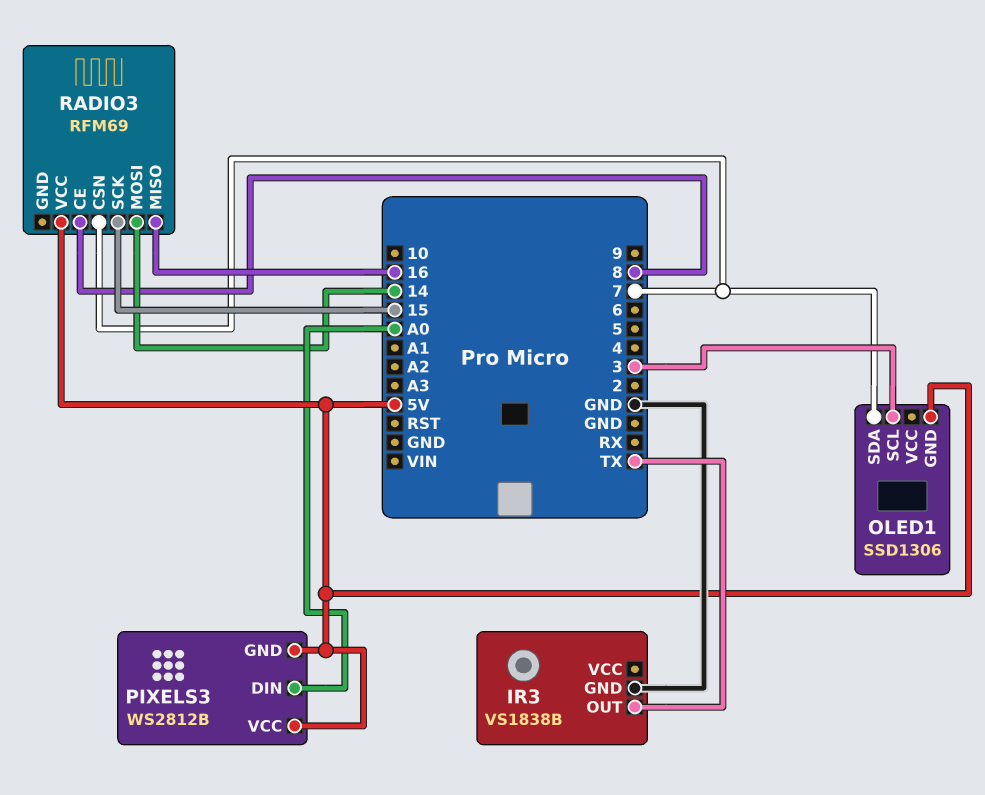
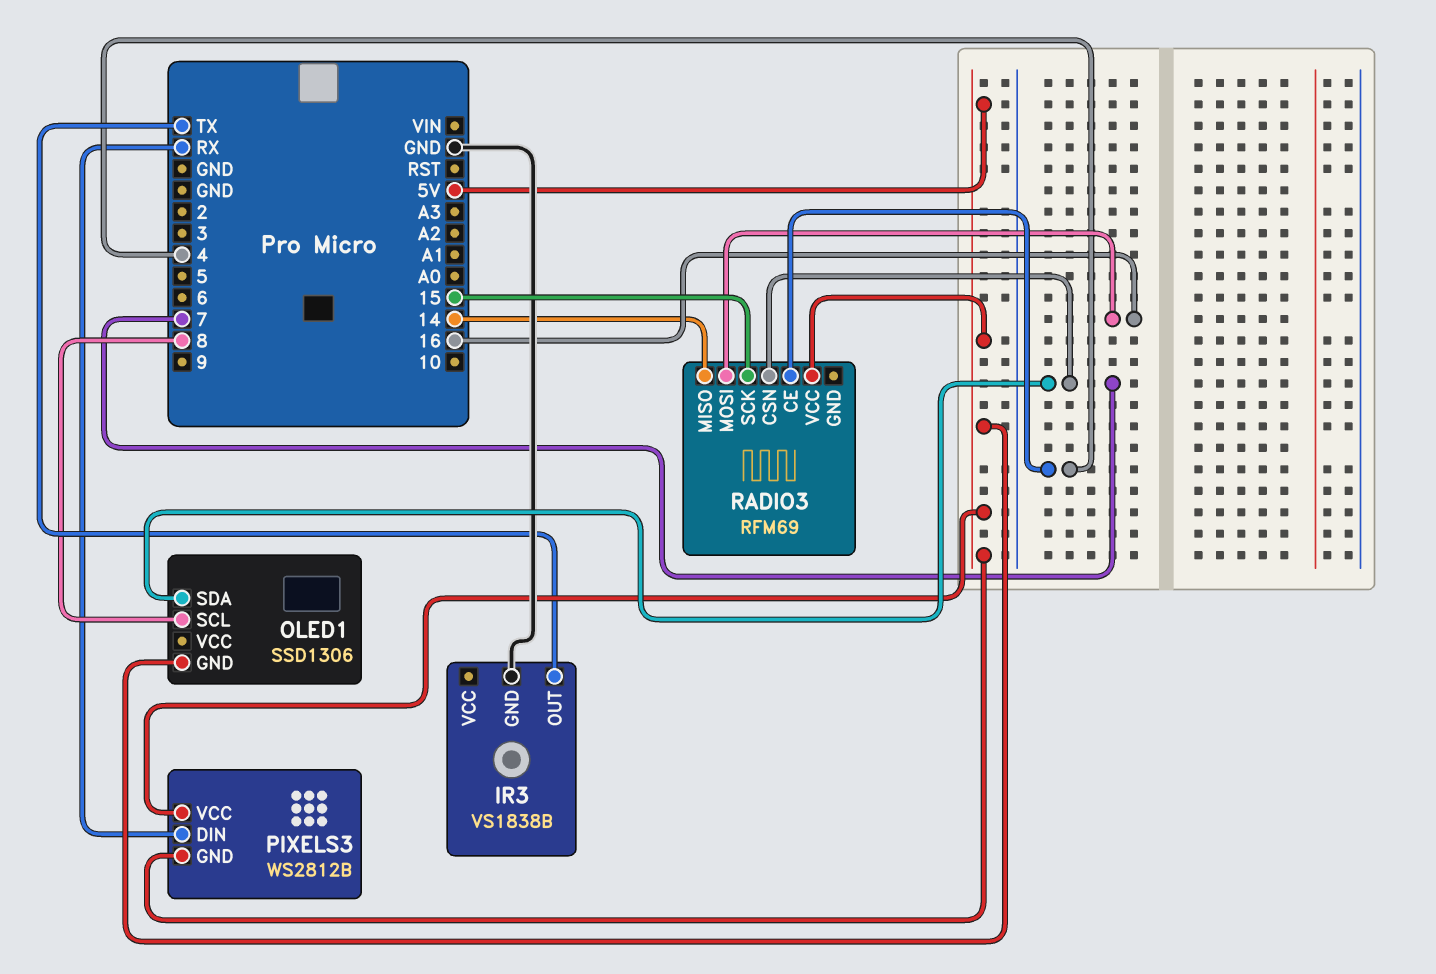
OLED1 pin SCL: 3 -> 8
PIXELS3 pin DIN: A0 -> RX
RADIO3 pin CE: 8 -> 4
RADIO3 pin MISO: 16 -> 14
RADIO3 pin MOSI: 14 -> 16

